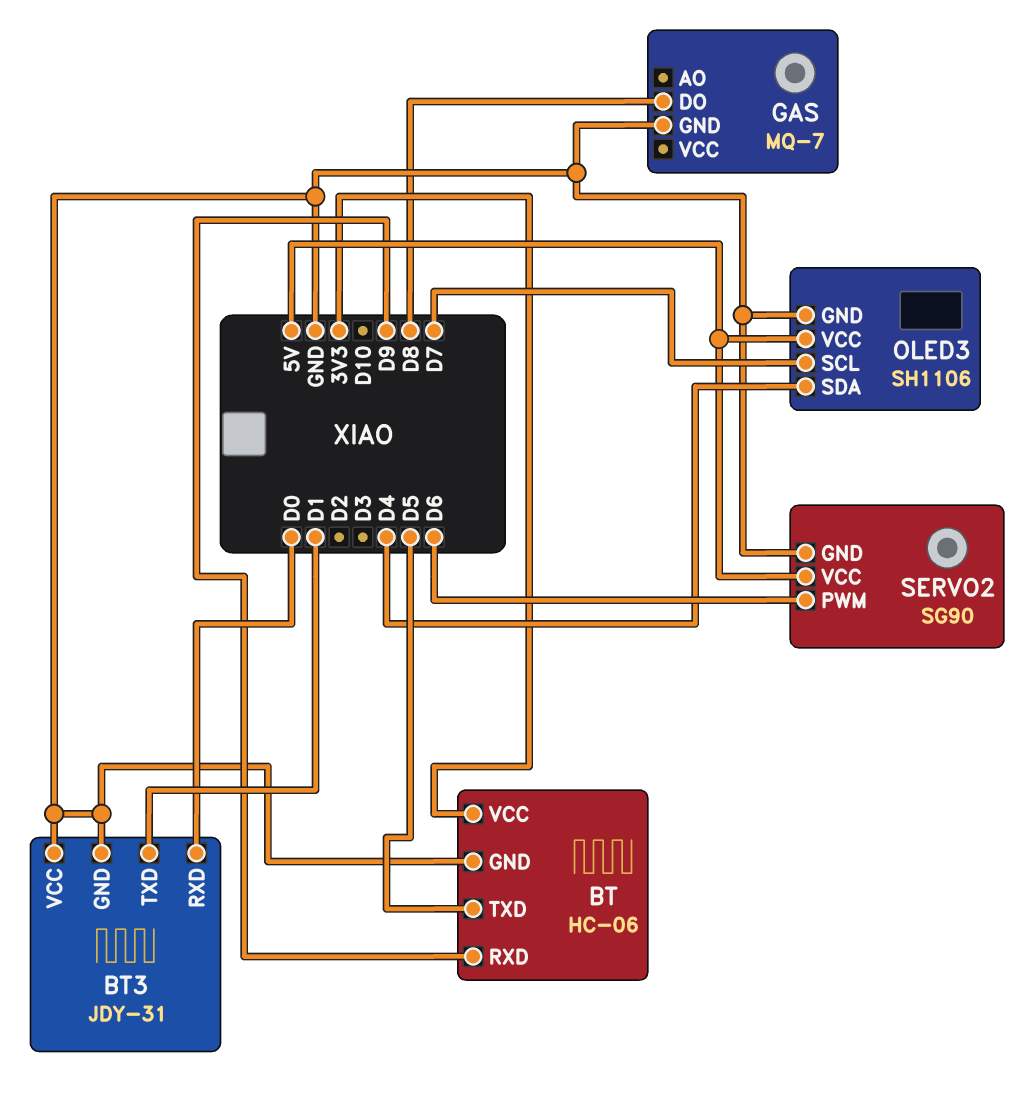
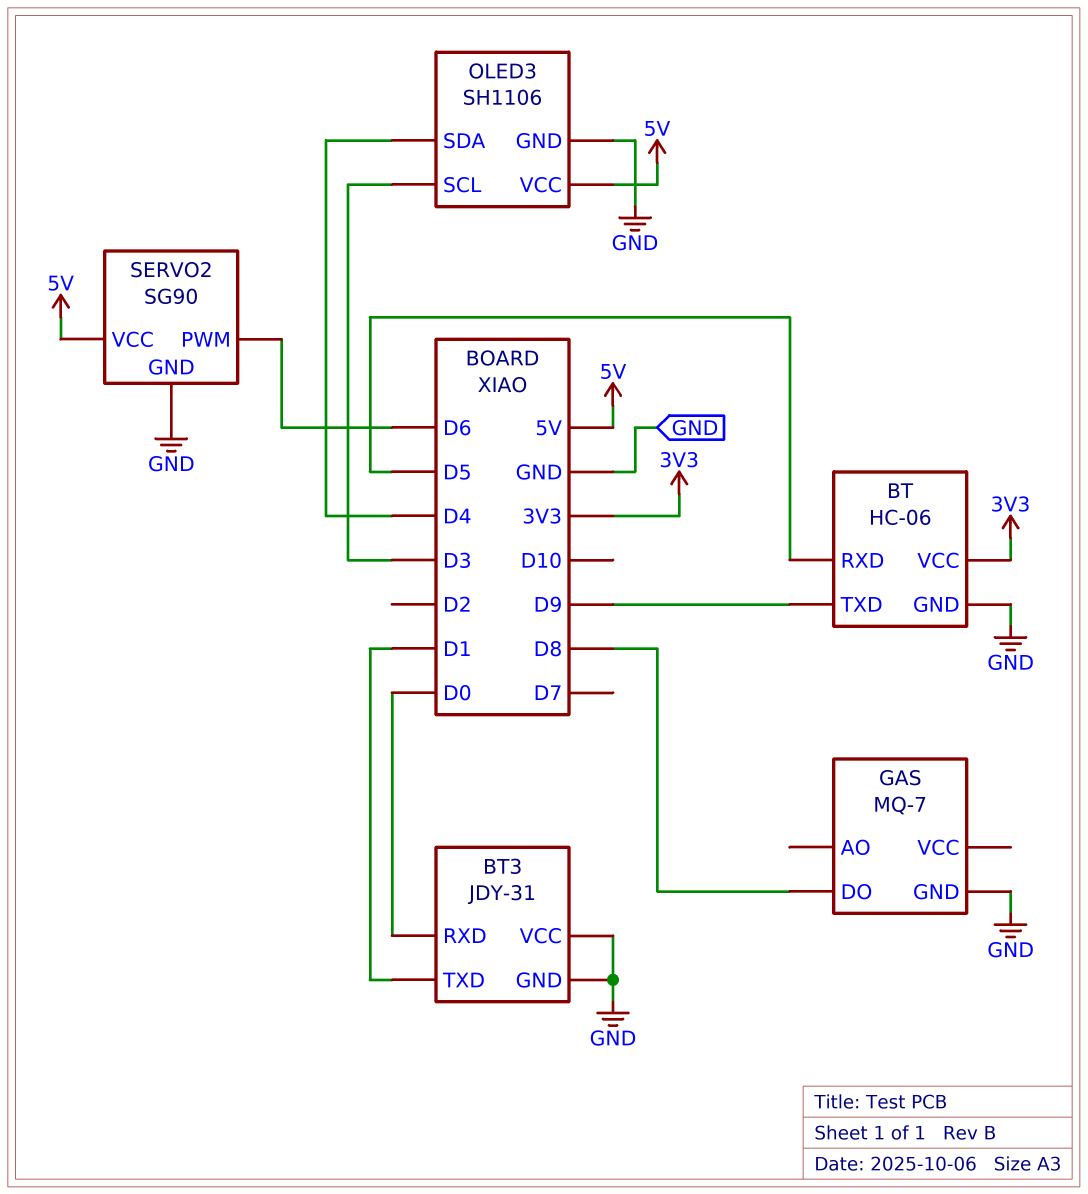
BT pin RXD: D9 -> D5
BT pin TXD: D5 -> D9
OLED3 pin SCL: D7 -> D3

